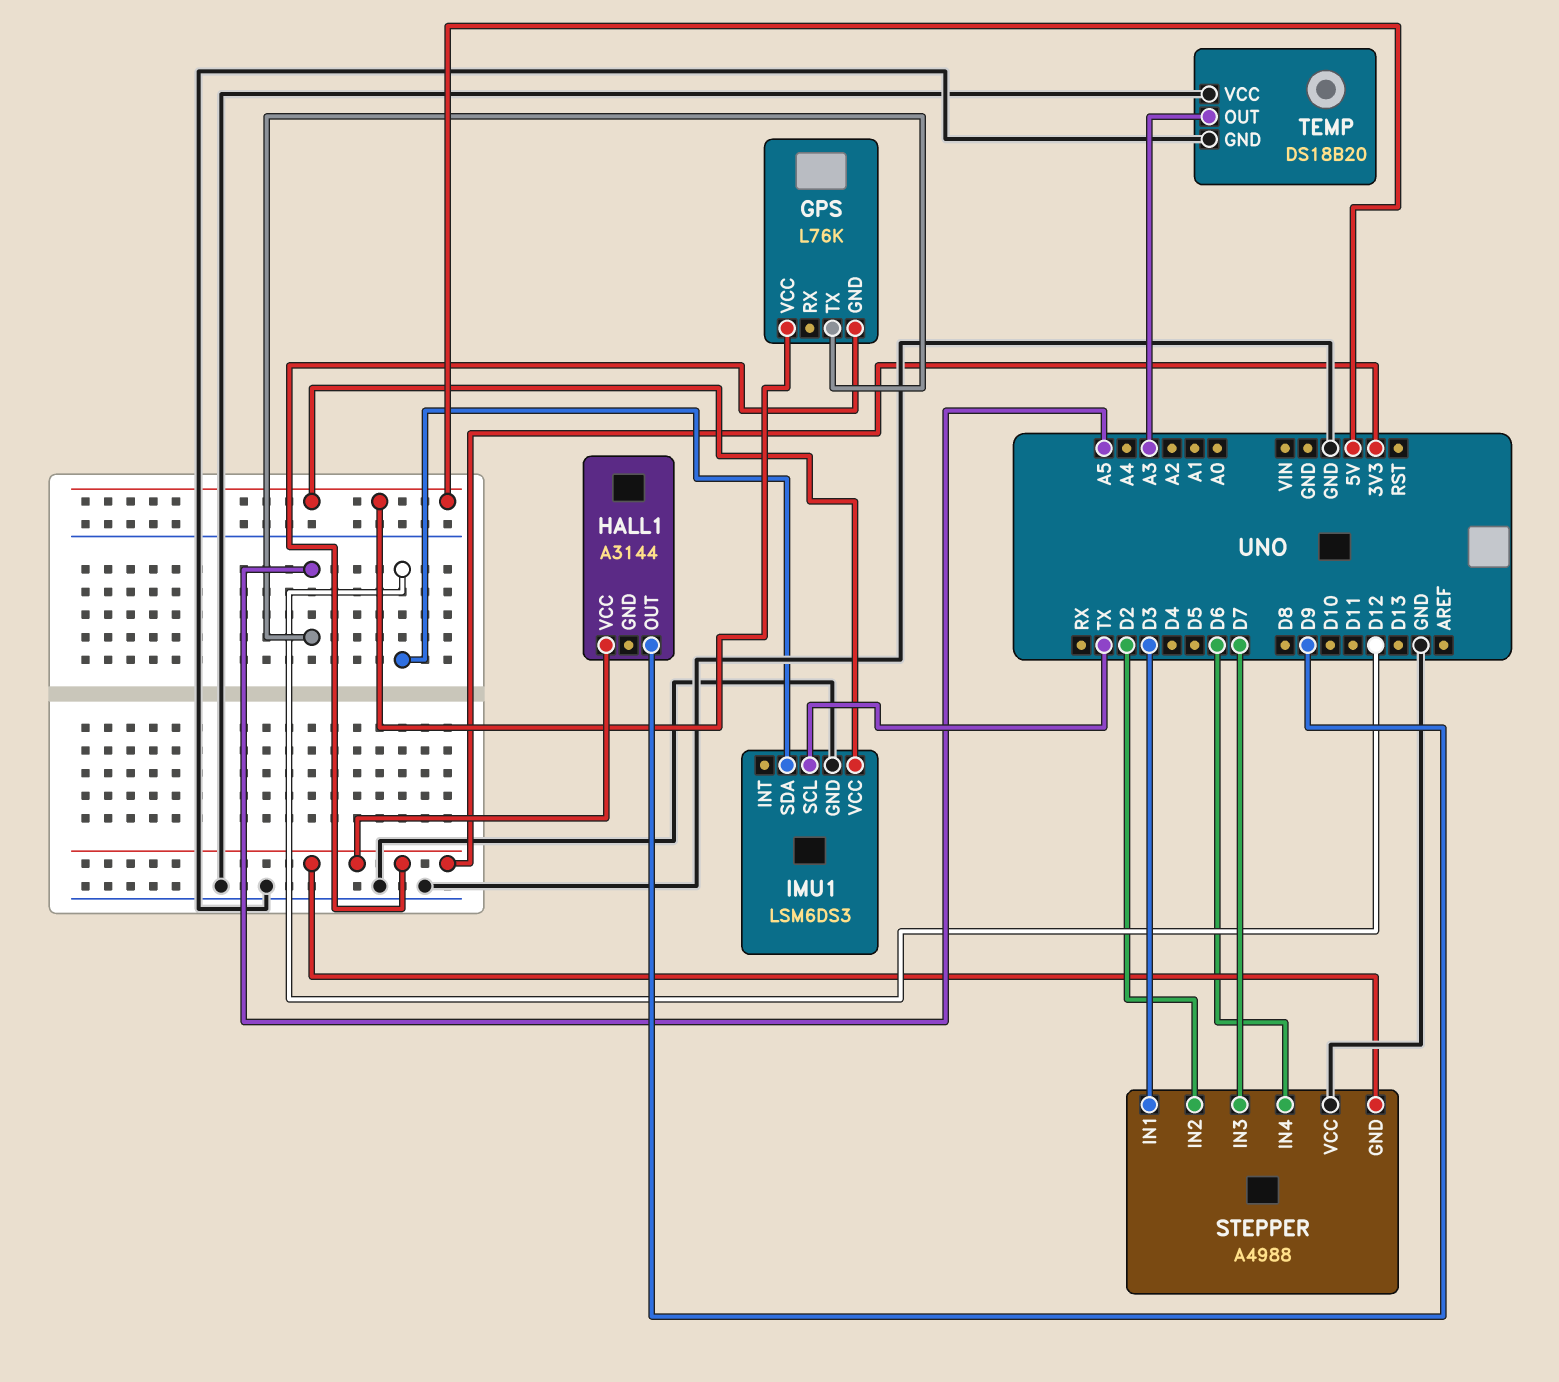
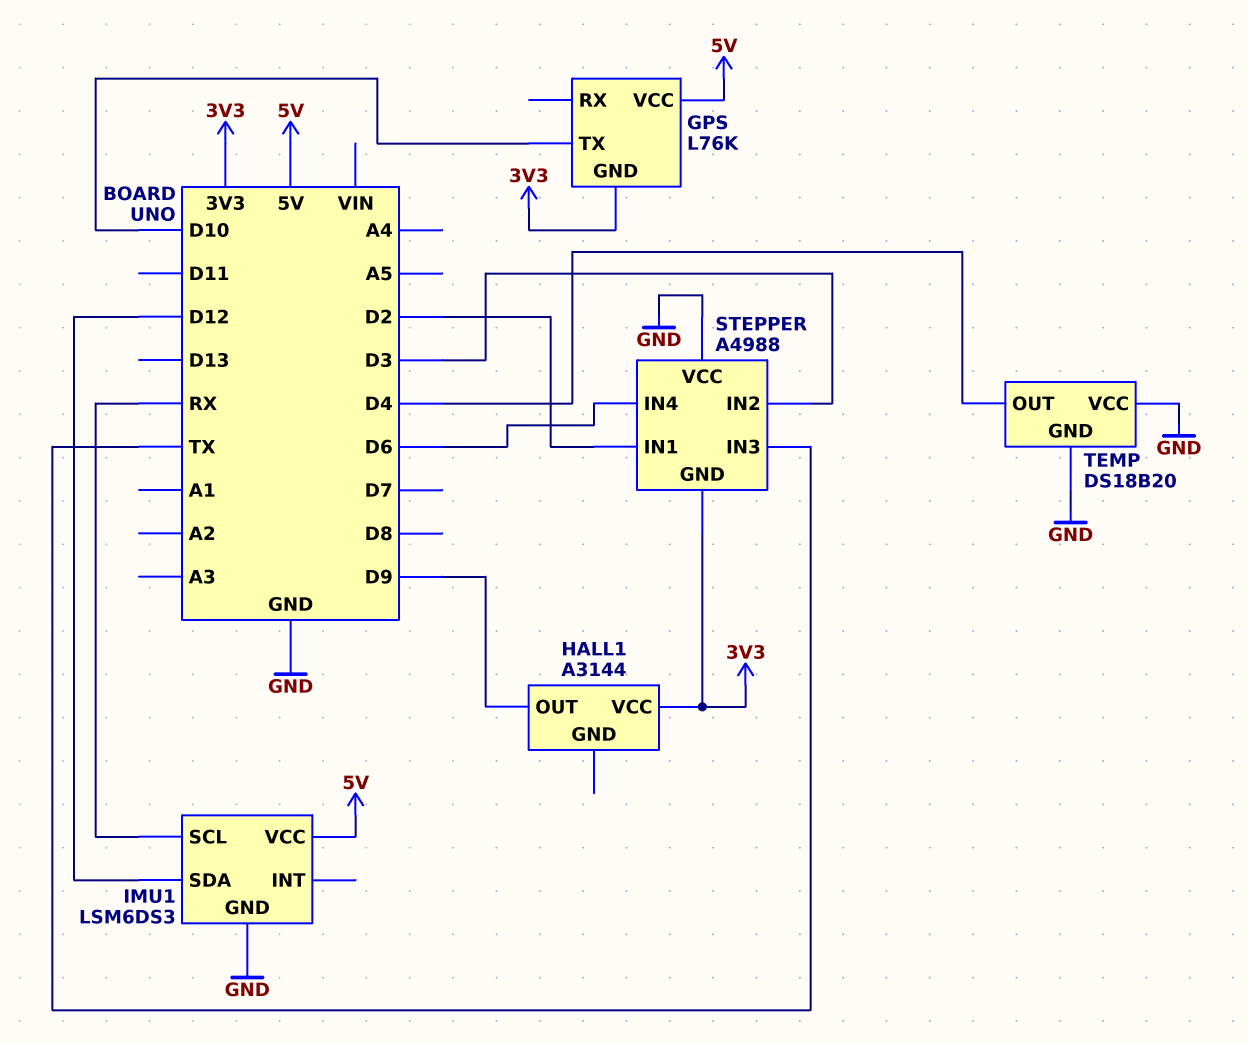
GPS pin TX: A5 -> D10
IMU1 pin SCL: TX -> RX
STEPPER pin IN1: D3 -> D2
STEPPER pin IN2: D2 -> D3
STEPPER pin IN3: D7 -> TX
TEMP pin OUT: A3 -> D4

